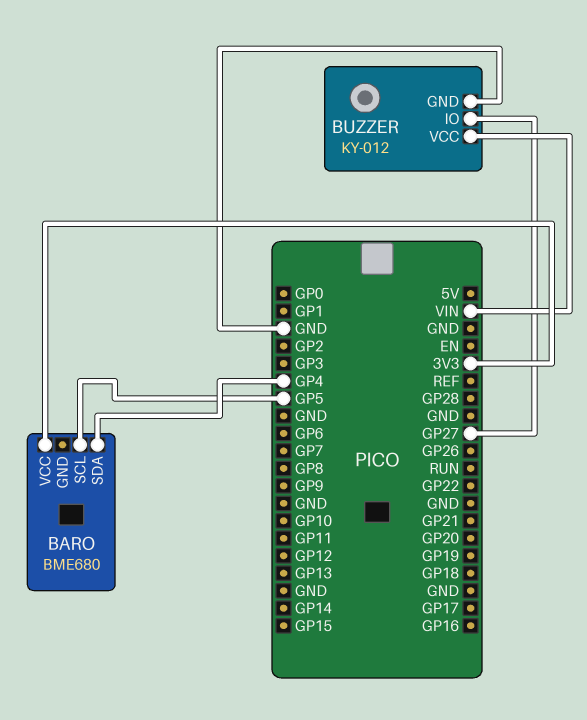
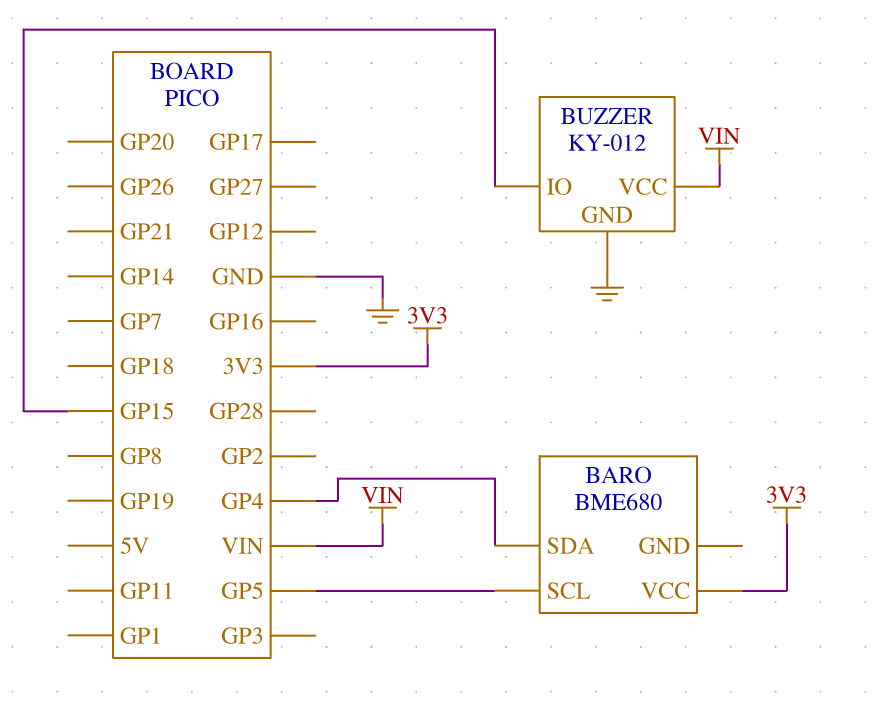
BUZZER pin IO: GP27 -> GP15

